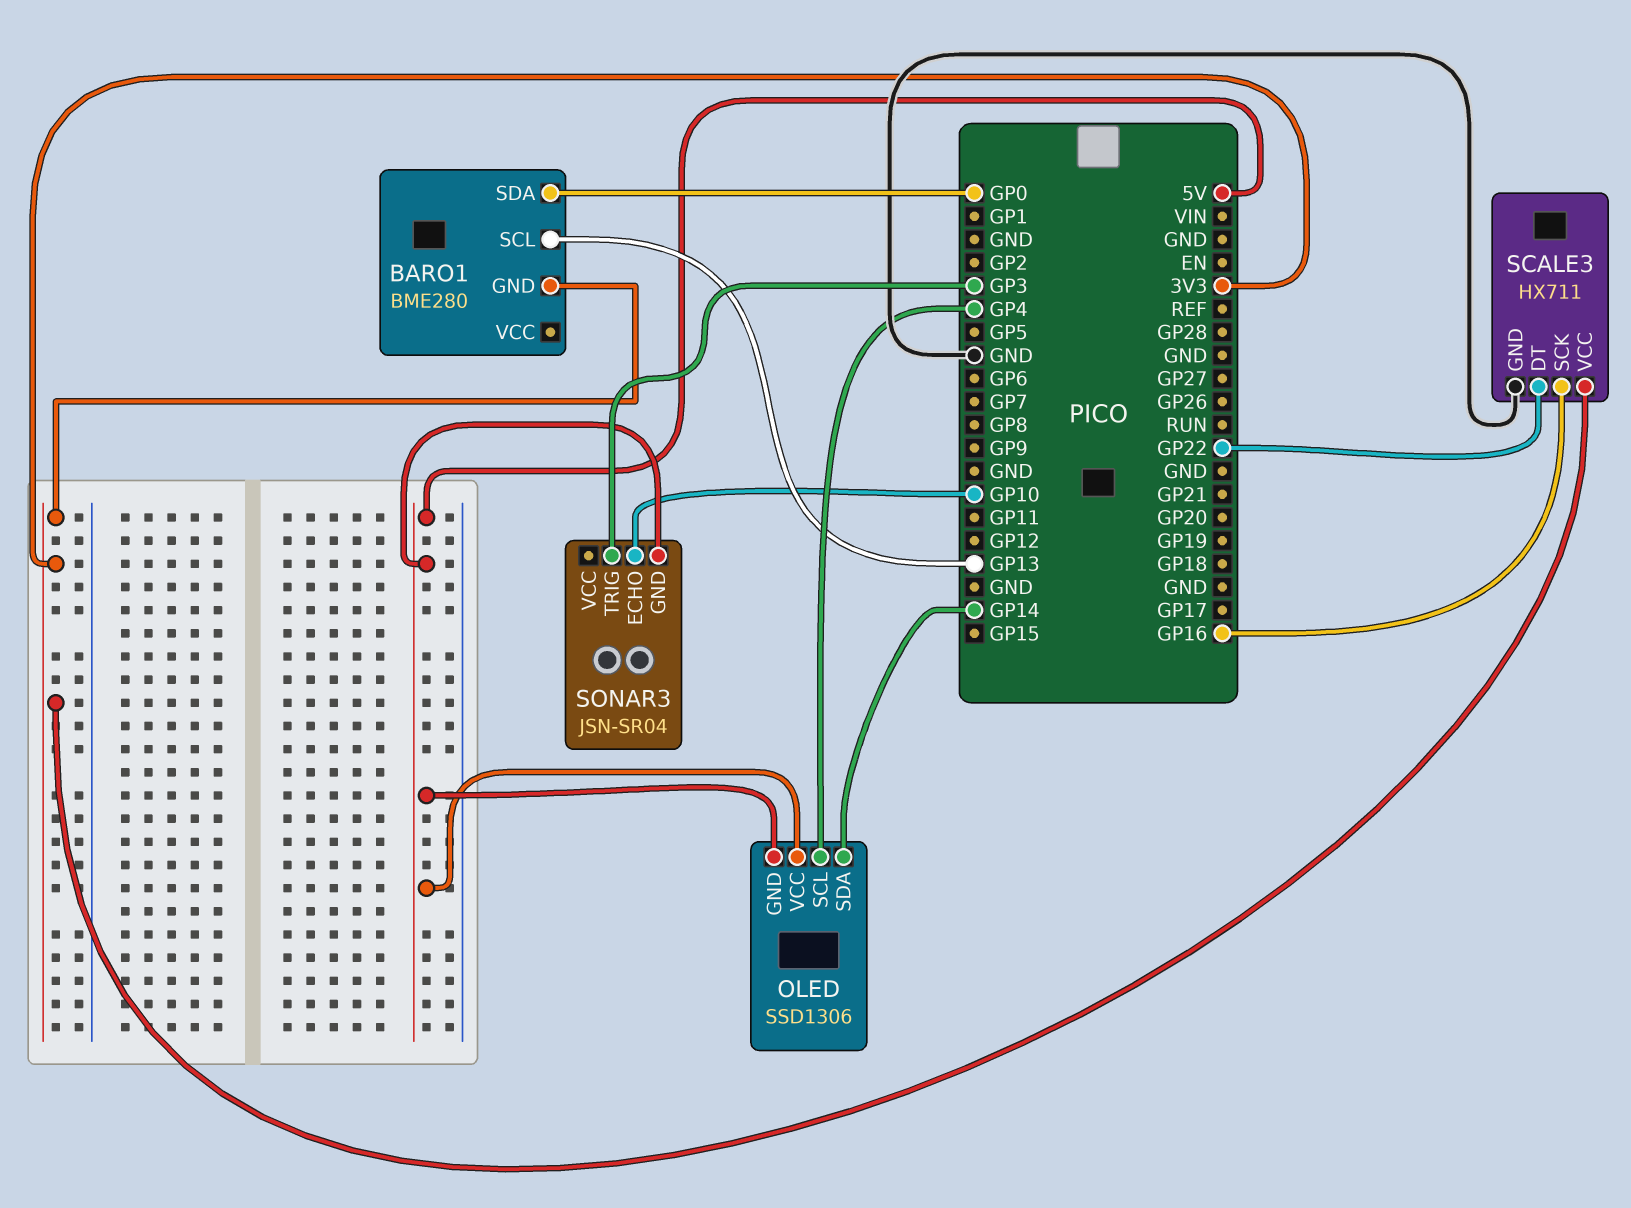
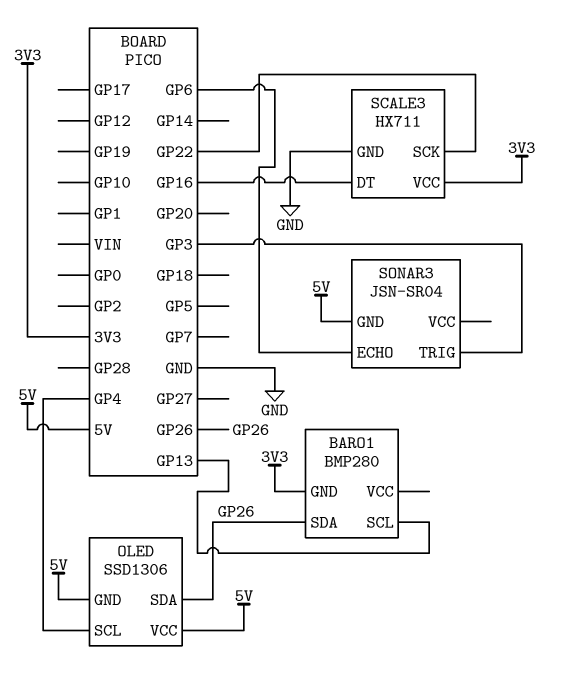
BARO1: BME280 -> BMP280
BARO1 pin SDA: GP0 -> GP26
OLED pin SDA: GP14 -> GP26
SCALE3 pin DT: GP22 -> GP16
SCALE3 pin SCK: GP16 -> GP22
SONAR3 pin ECHO: GP10 -> GP6

